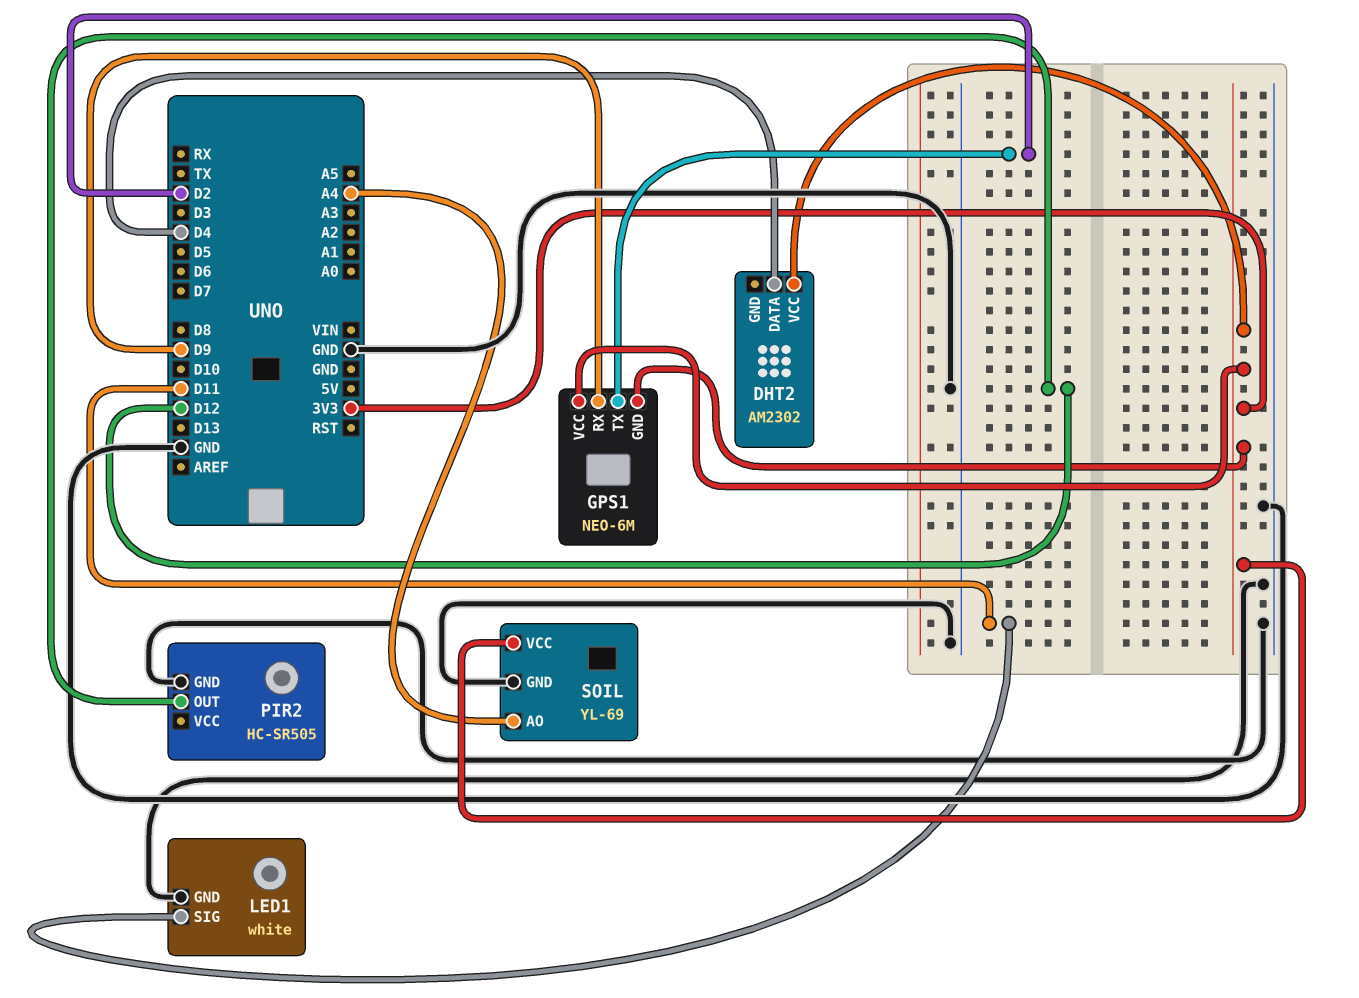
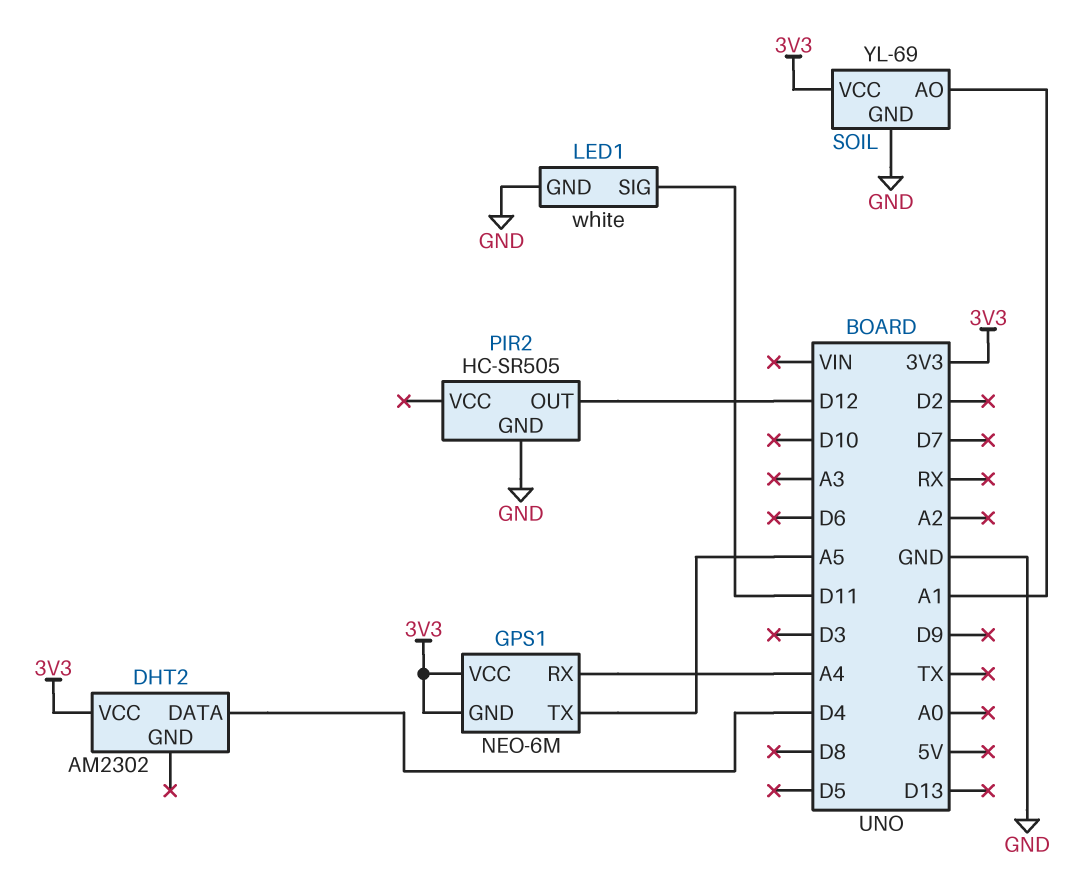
GPS1 pin RX: D9 -> A4
GPS1 pin TX: D2 -> A5
SOIL pin AO: A4 -> A1

